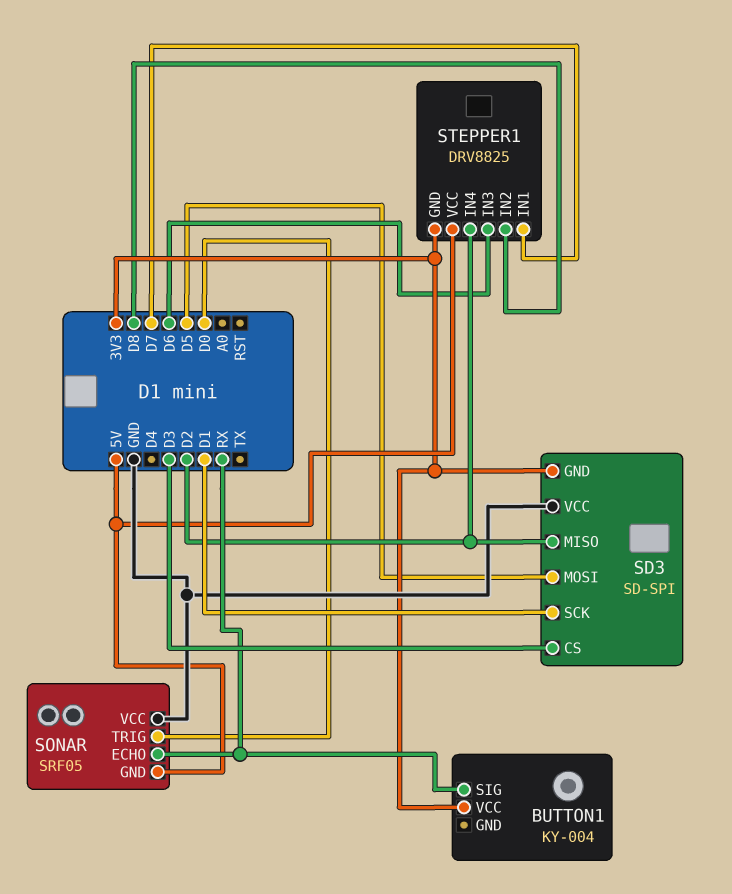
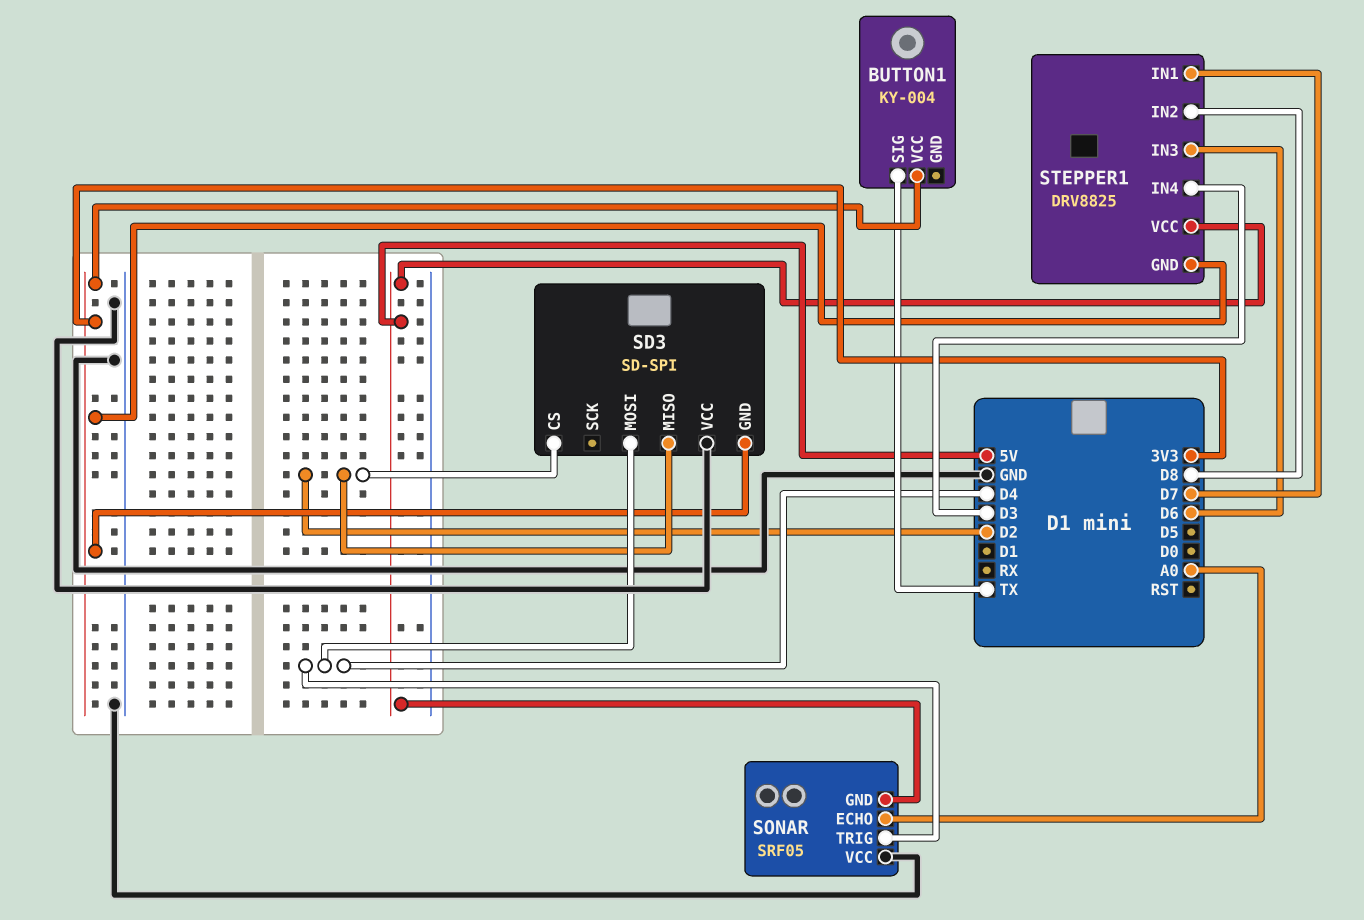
BUTTON1 pin SIG: RX -> TX
SD3 pin CS: D3 -> D2
SD3 pin MOSI: D5 -> D4
SD3 pin SCK: D1 -> none
SONAR pin ECHO: RX -> A0
SONAR pin TRIG: D0 -> D4
STEPPER1 pin IN4: D2 -> D3

